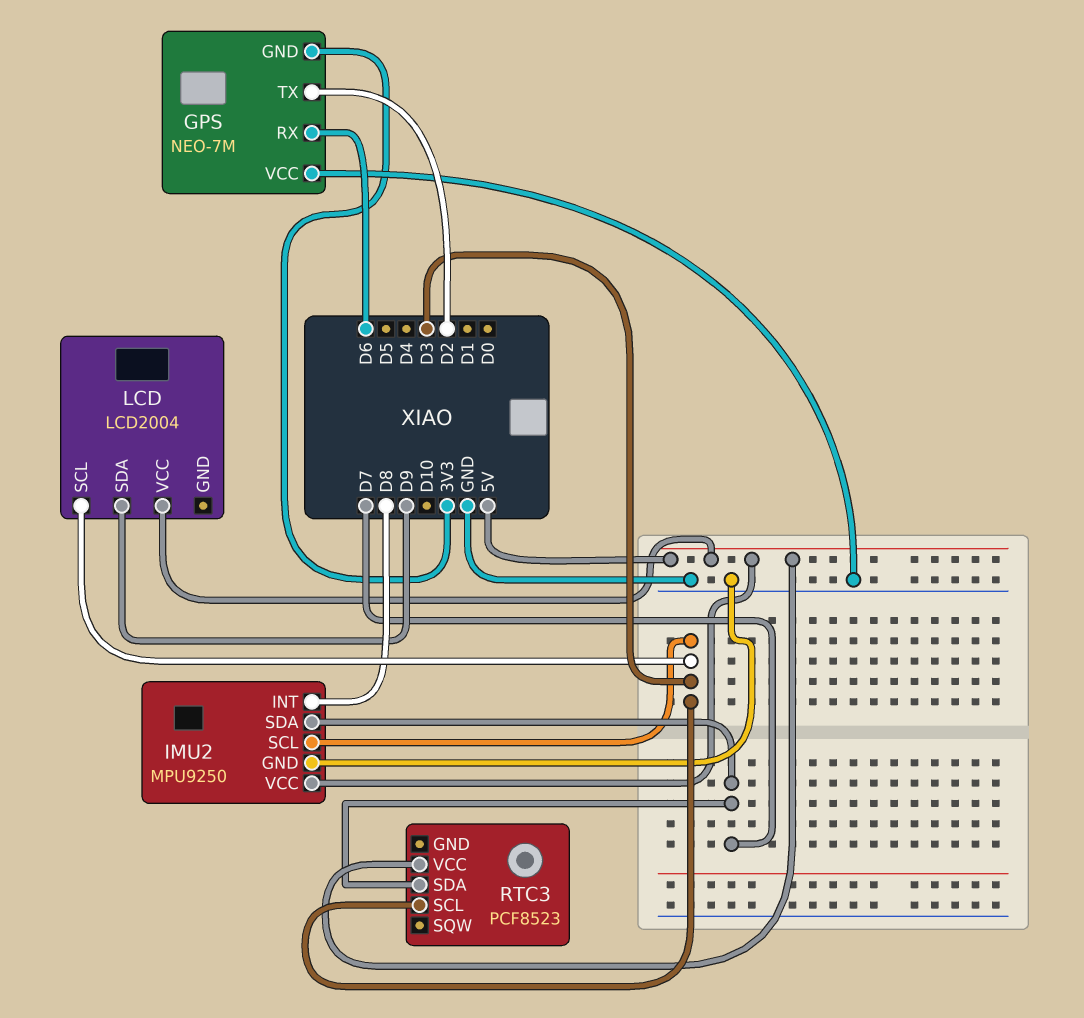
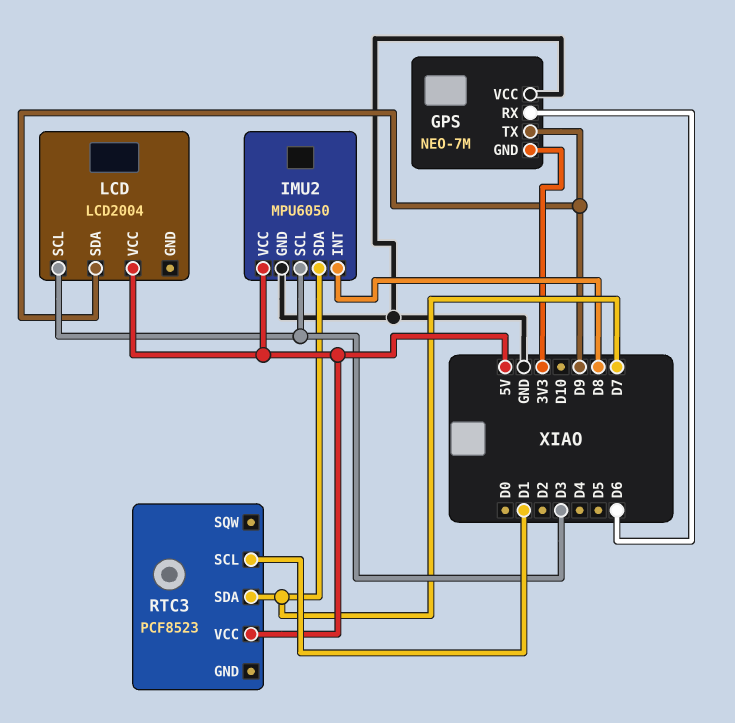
GPS pin TX: D2 -> D9
IMU2: MPU9250 -> MPU6050
RTC3 pin SCL: D3 -> D1

